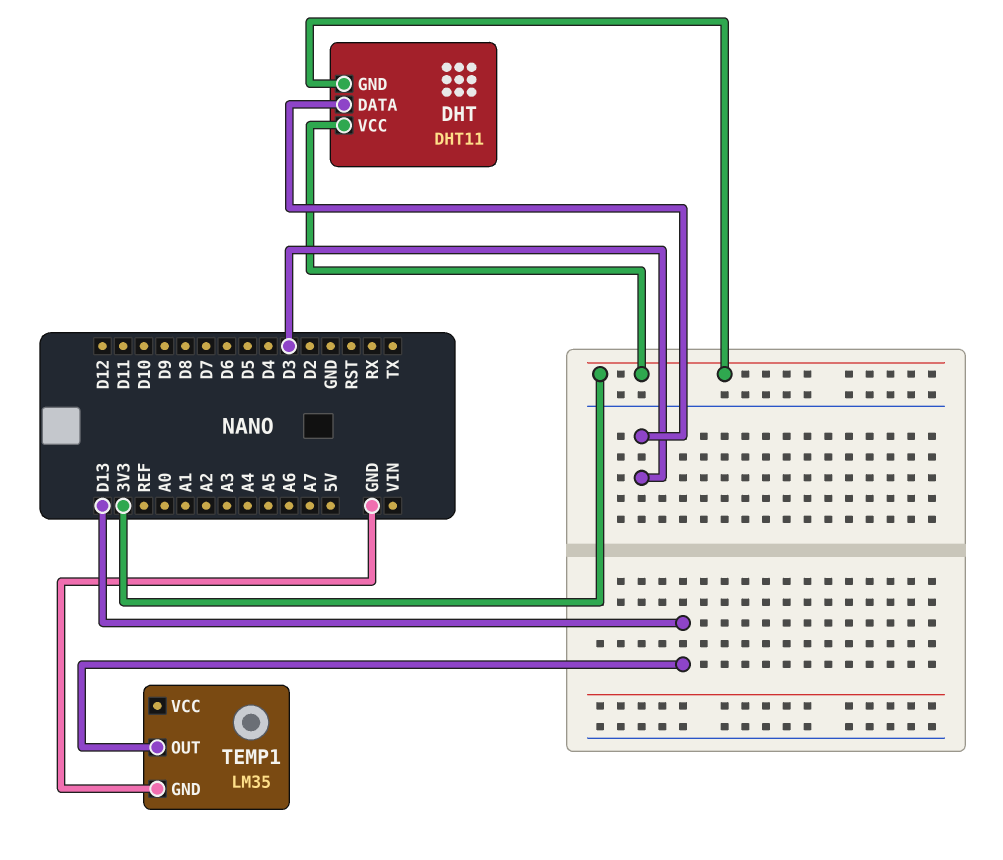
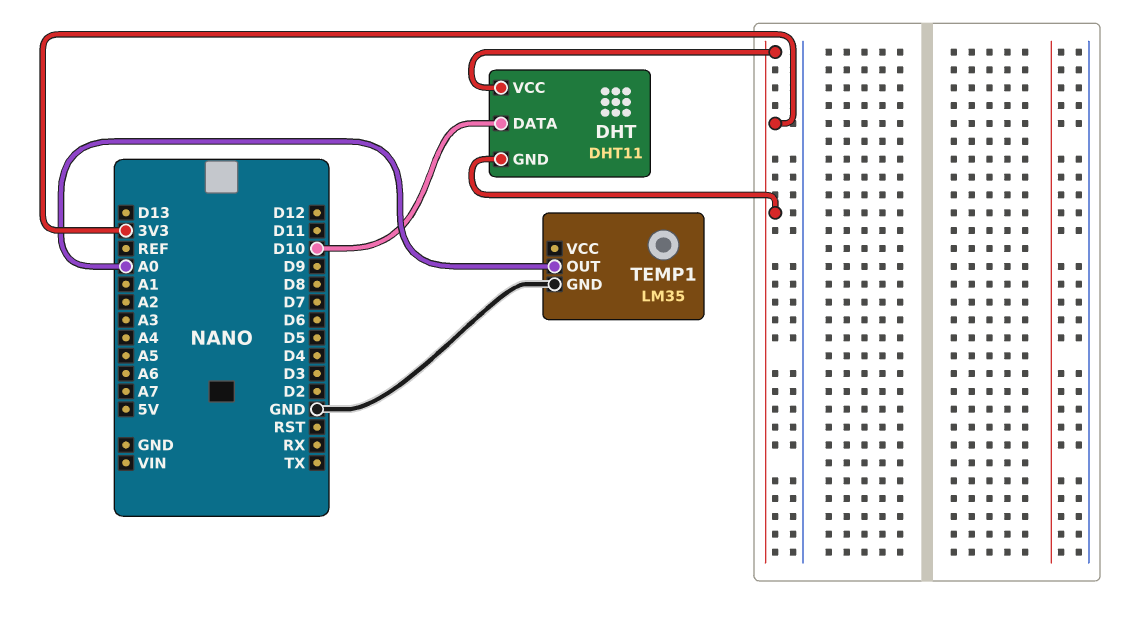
DHT pin DATA: D3 -> D10
TEMP1 pin OUT: D13 -> A0

